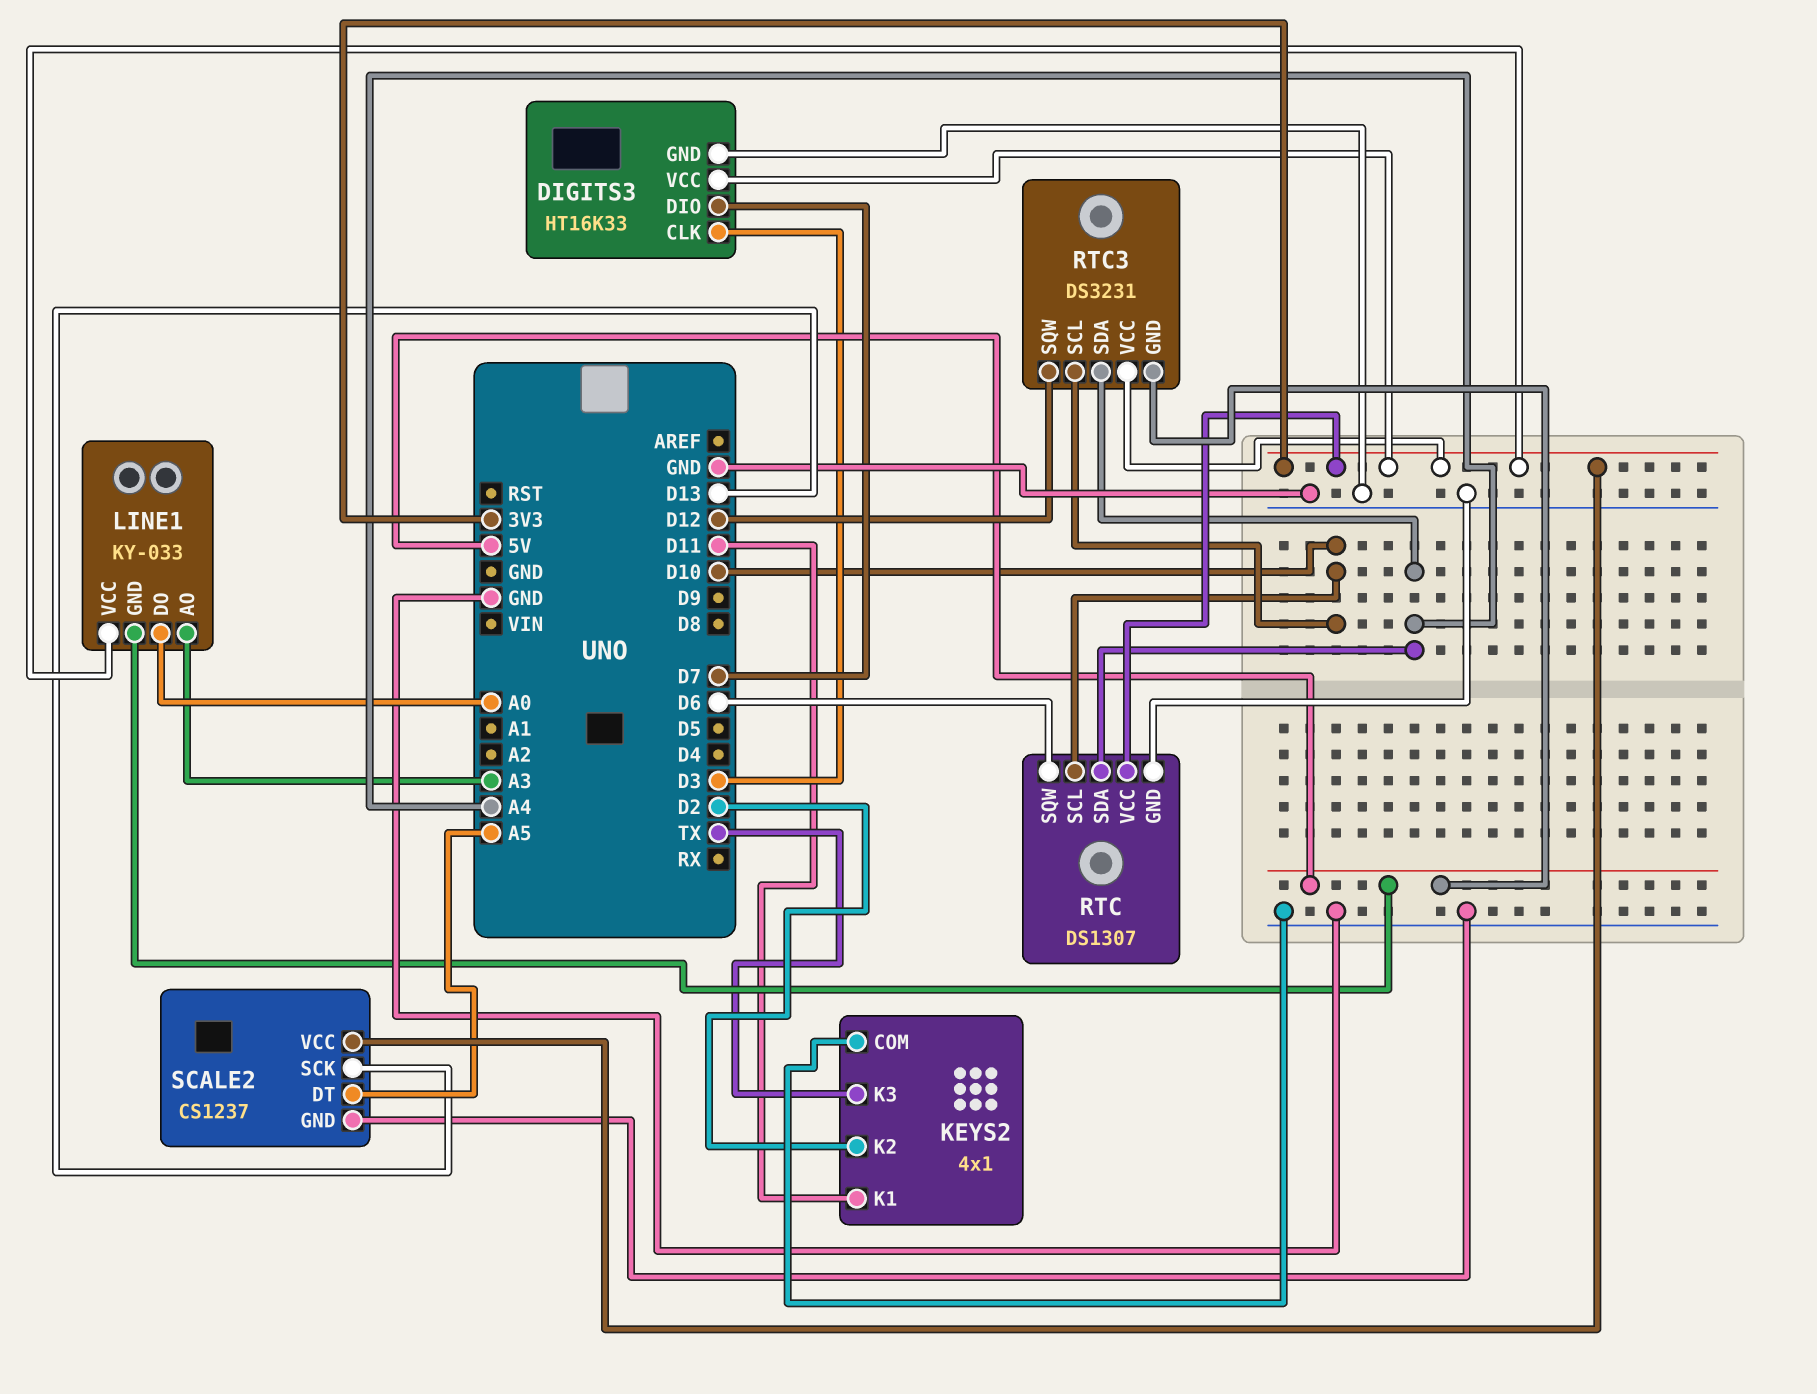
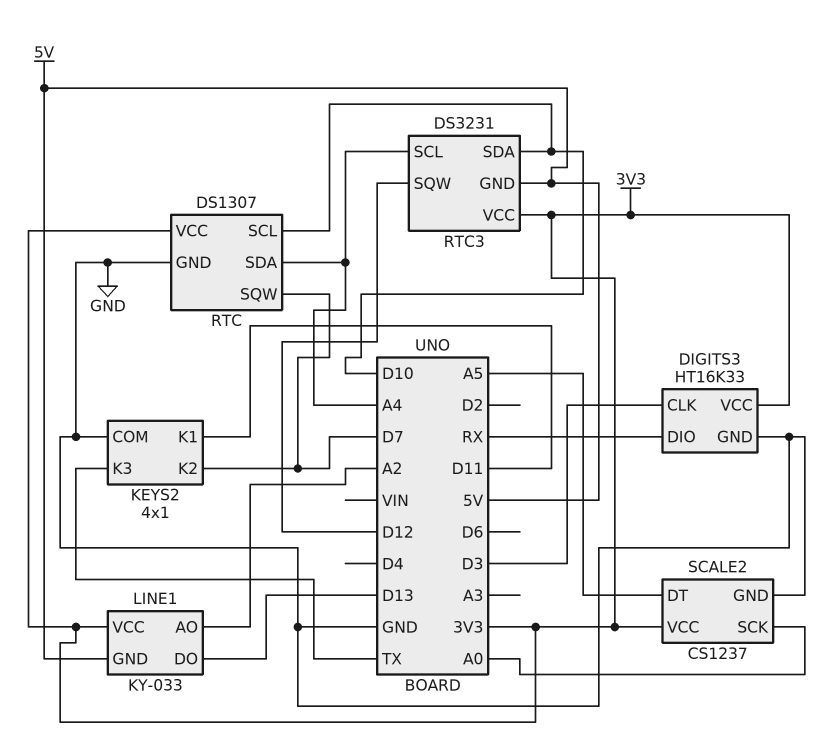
DIGITS3 pin DIO: D7 -> RX
KEYS2 pin K2: D2 -> D7
LINE1 pin AO: A3 -> A2
LINE1 pin DO: A0 -> D13
RTC pin SQW: D6 -> D7
RTC3 pin SCL: D10 -> A4
RTC3 pin SDA: A4 -> D10
SCALE2 pin SCK: D13 -> A0

